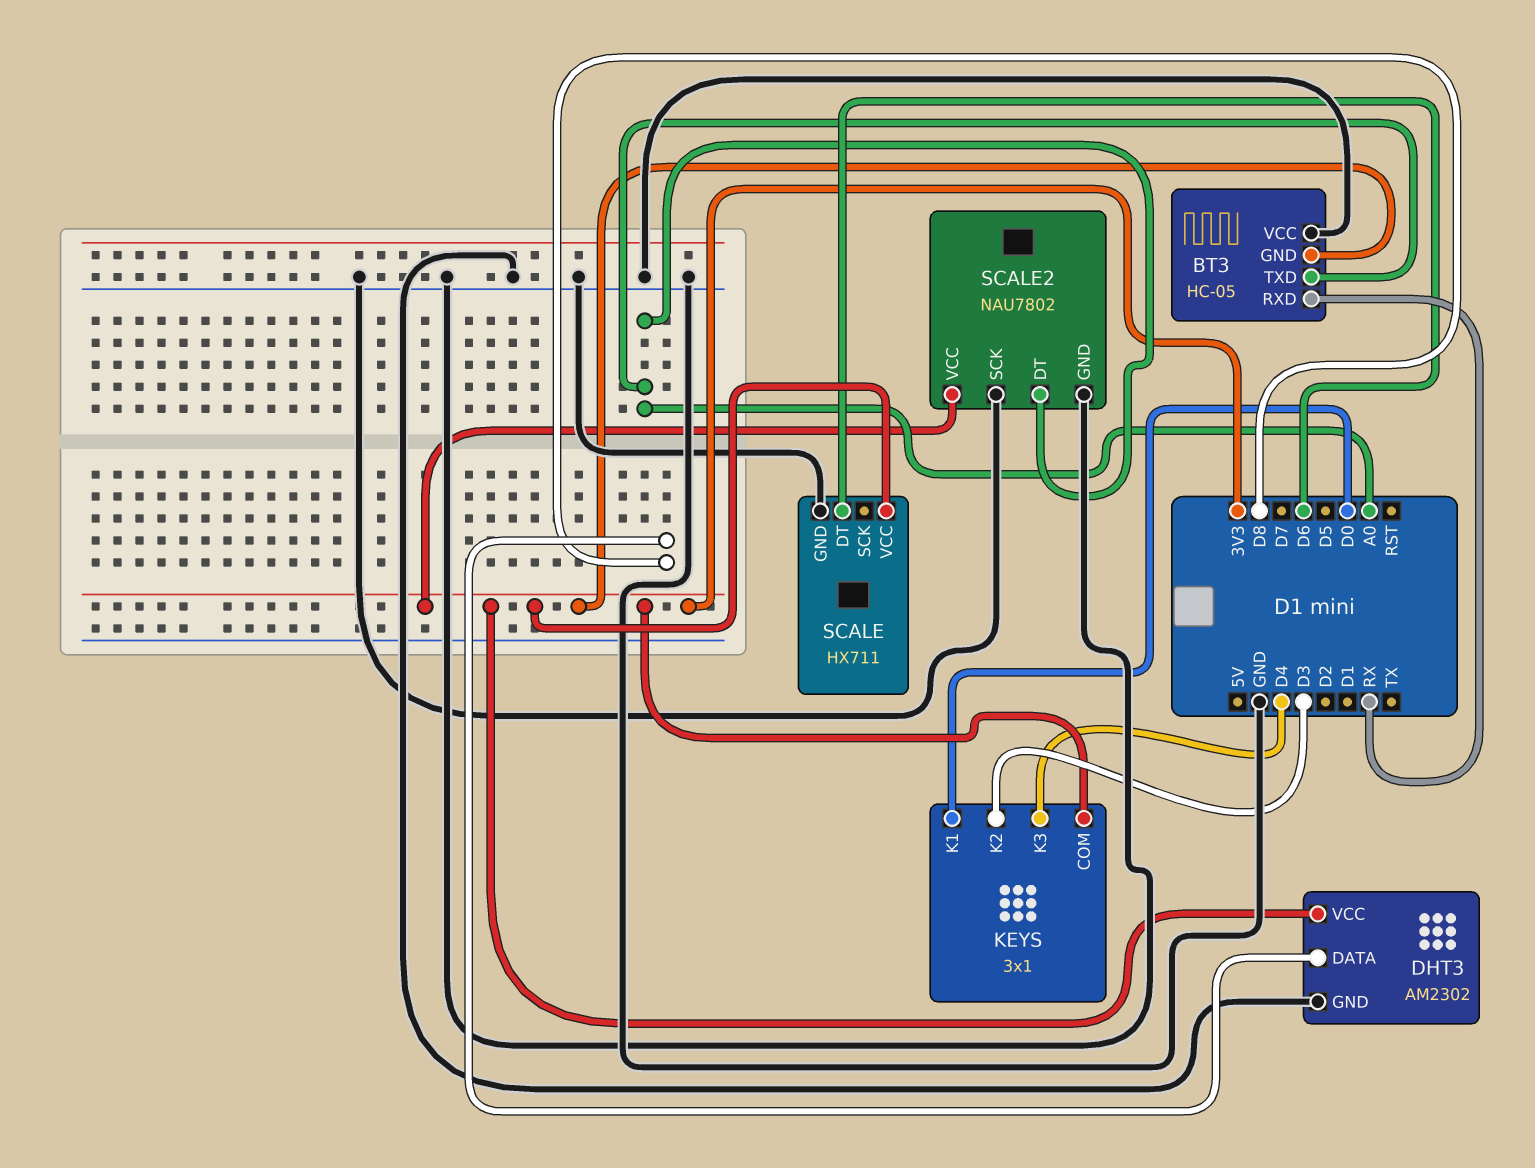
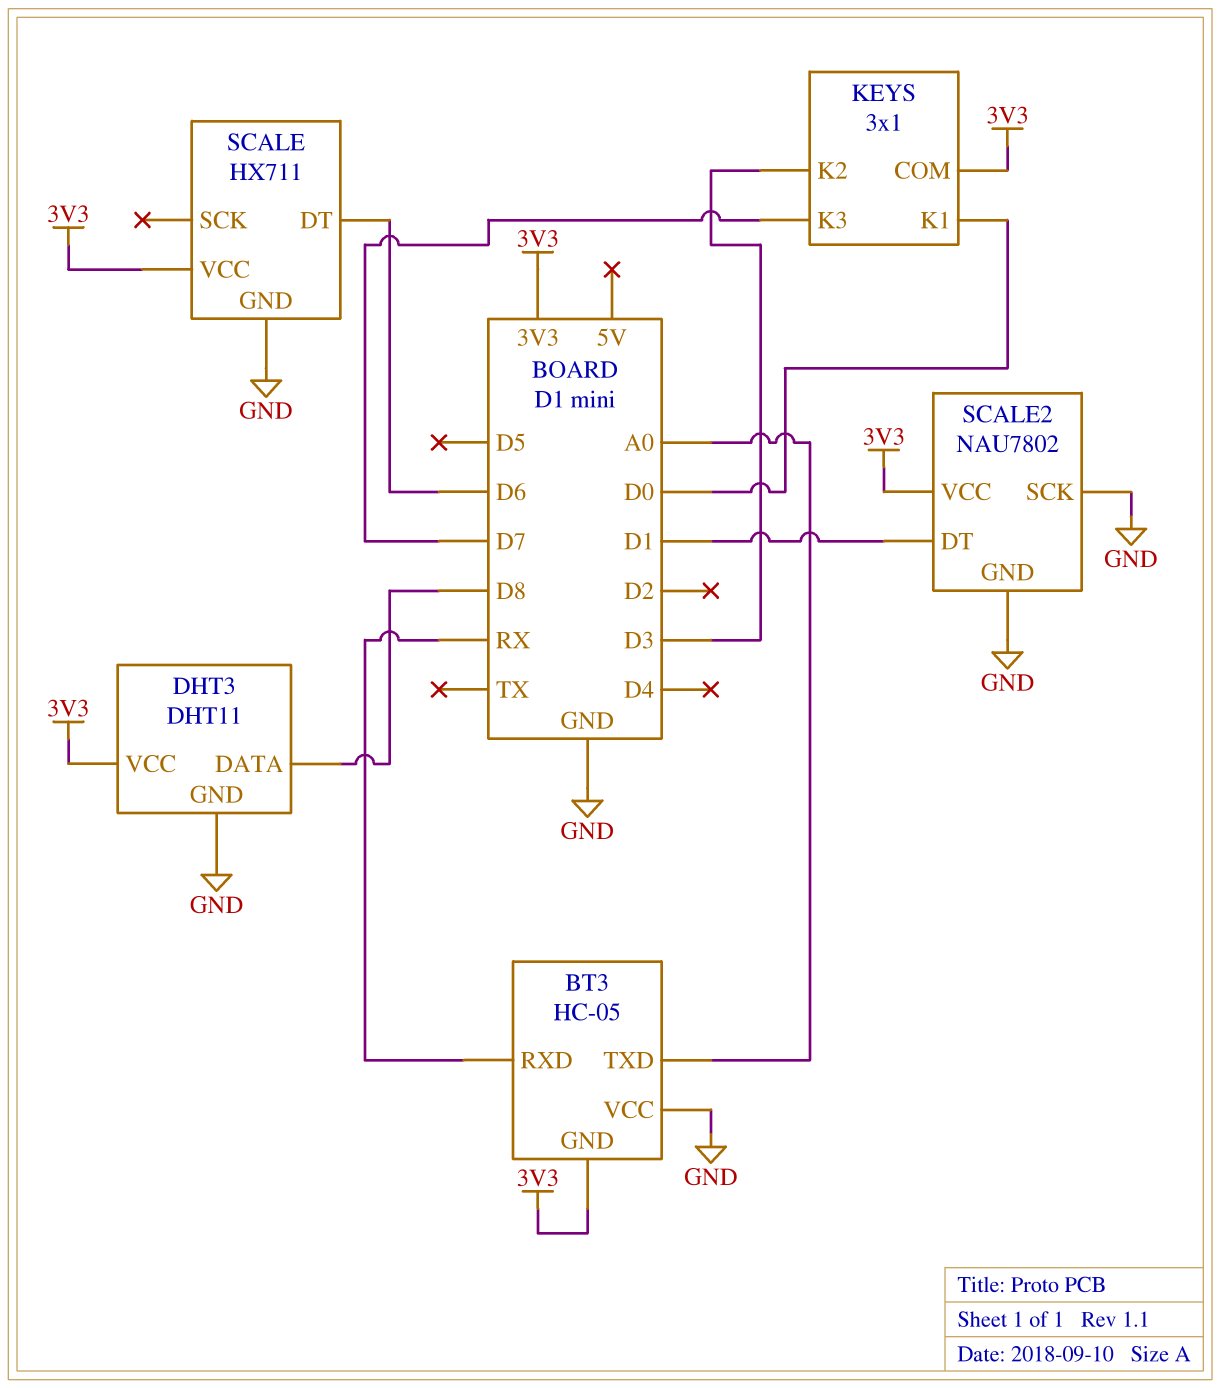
DHT3: AM2302 -> DHT11
KEYS pin K3: D4 -> D7
SCALE2 pin DT: A0 -> D1

